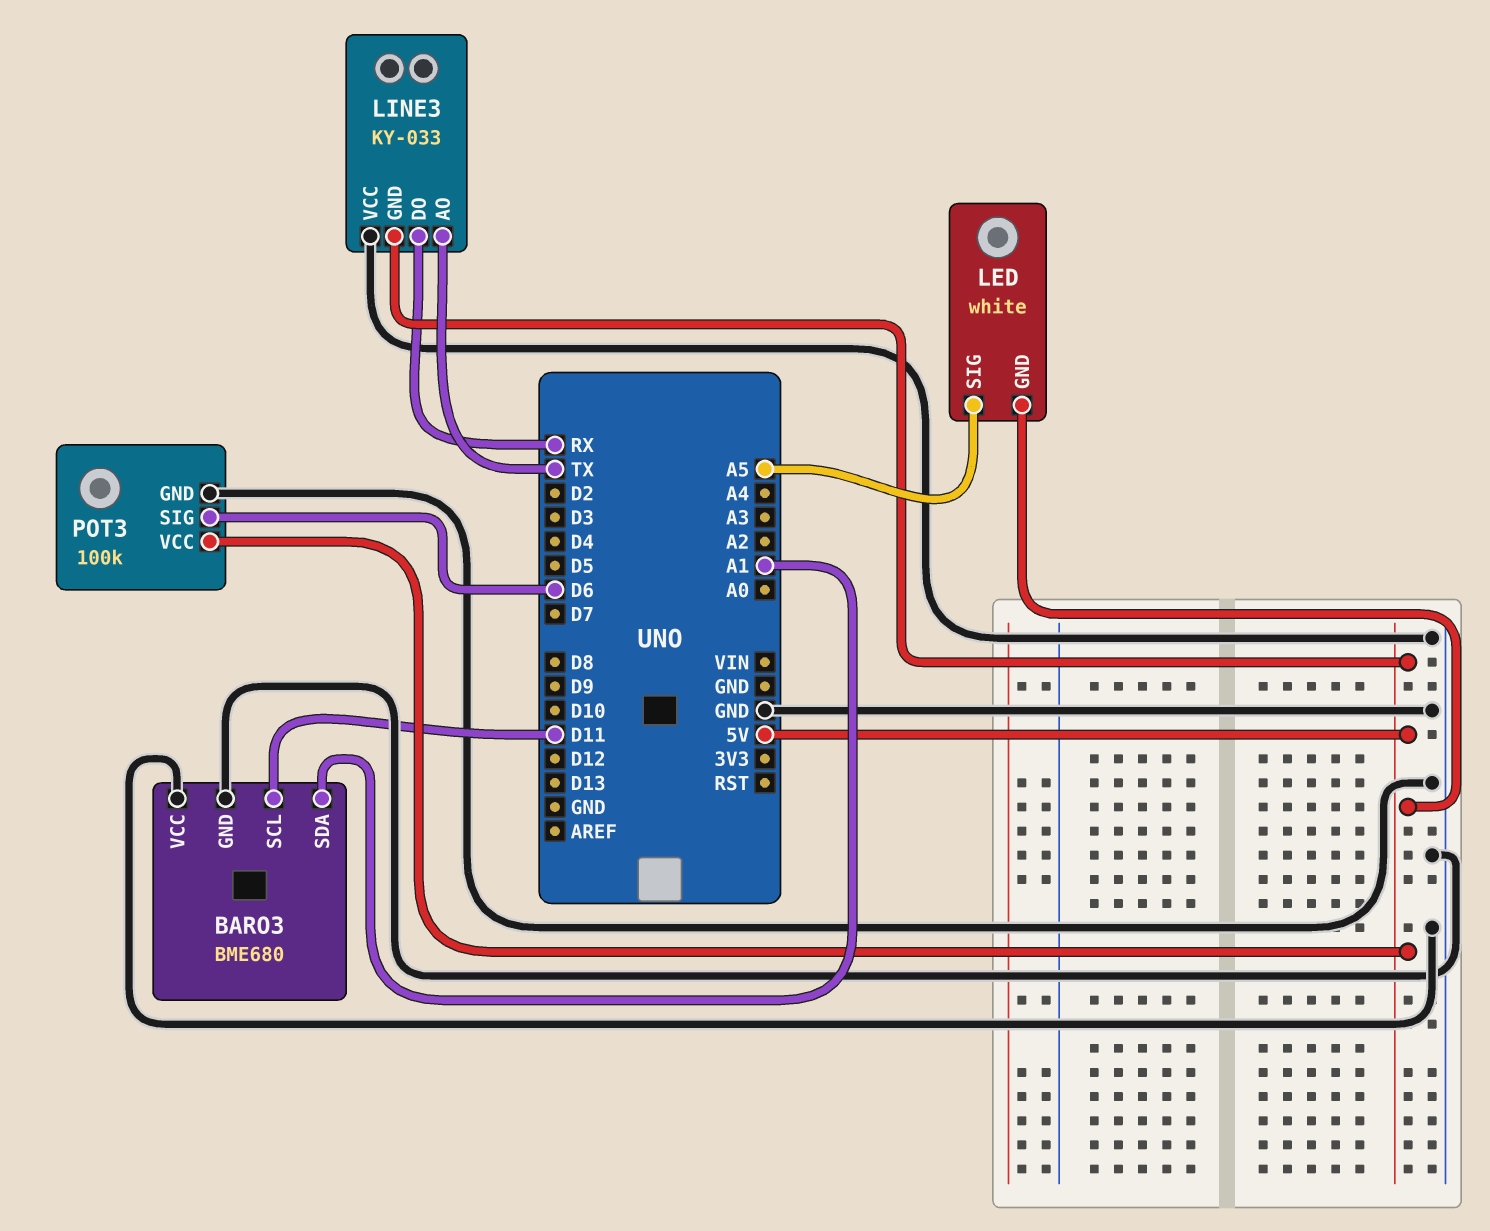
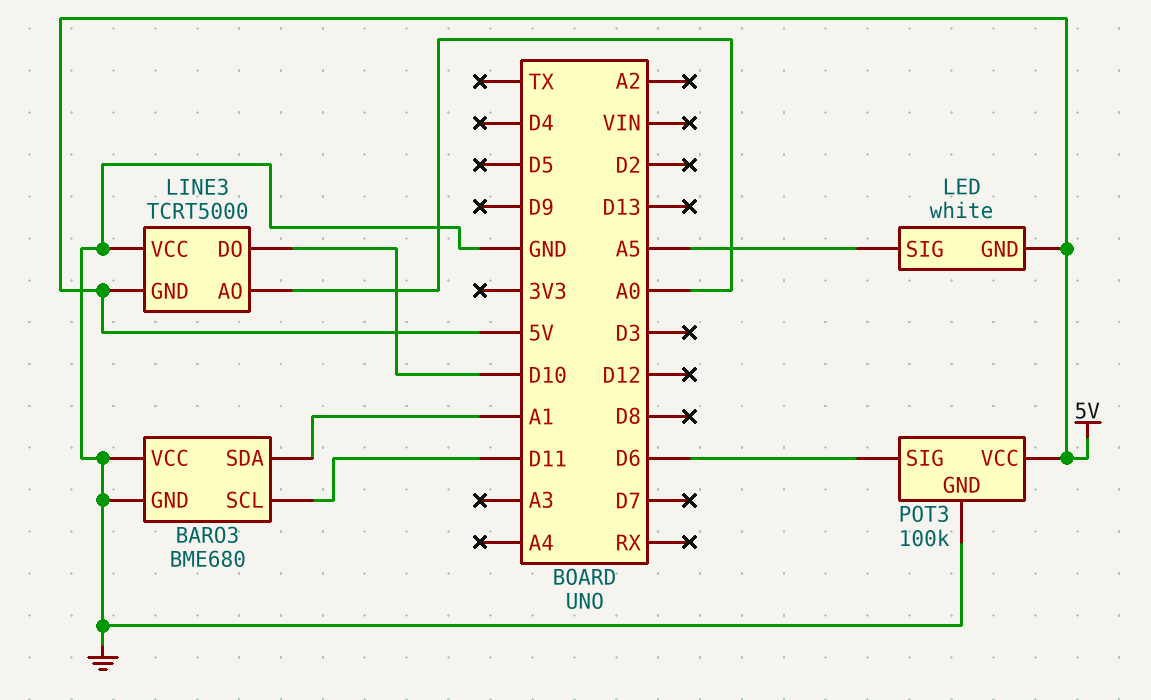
LINE3: KY-033 -> TCRT5000
LINE3 pin AO: TX -> A0
LINE3 pin DO: RX -> D10

